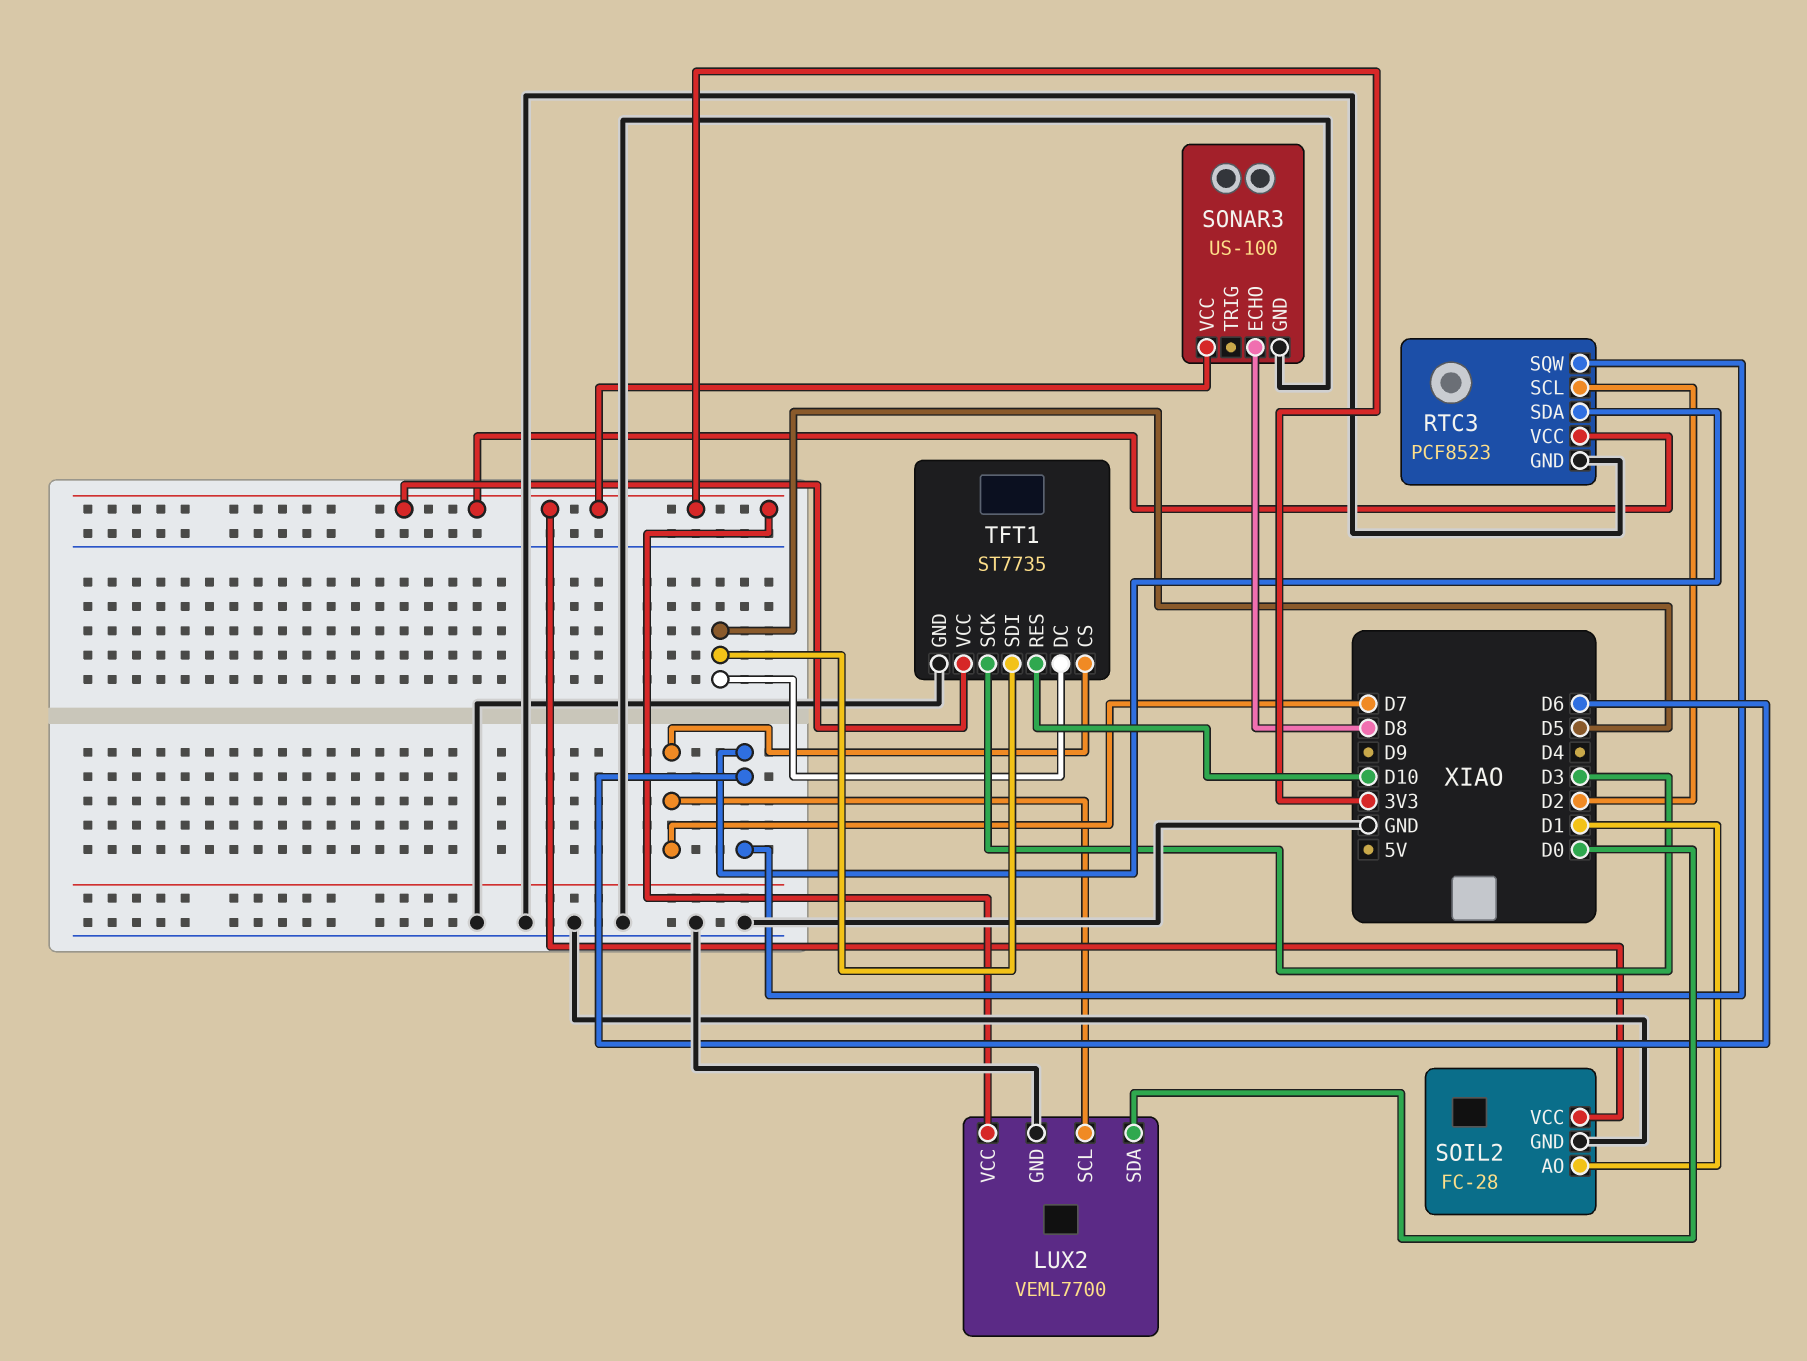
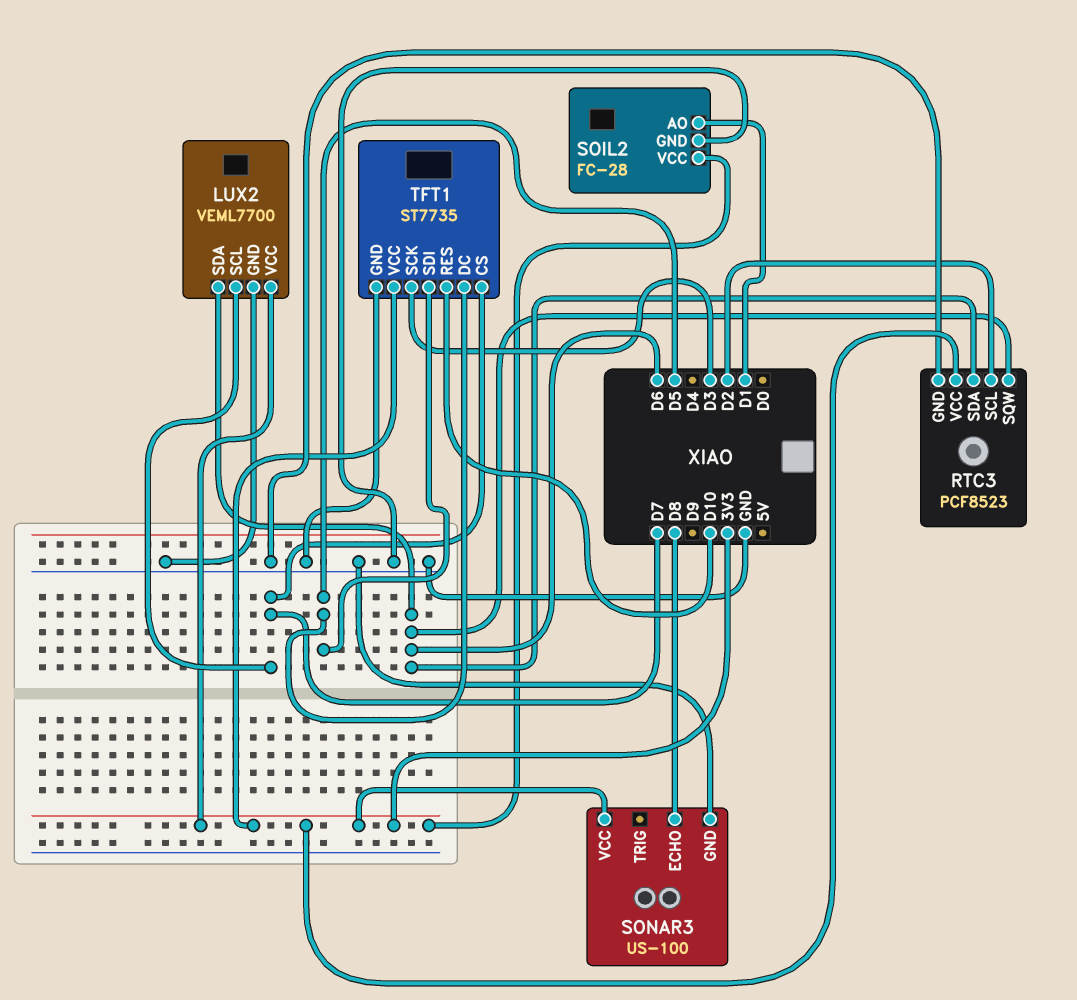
LUX2 pin SDA: D0 -> D6

